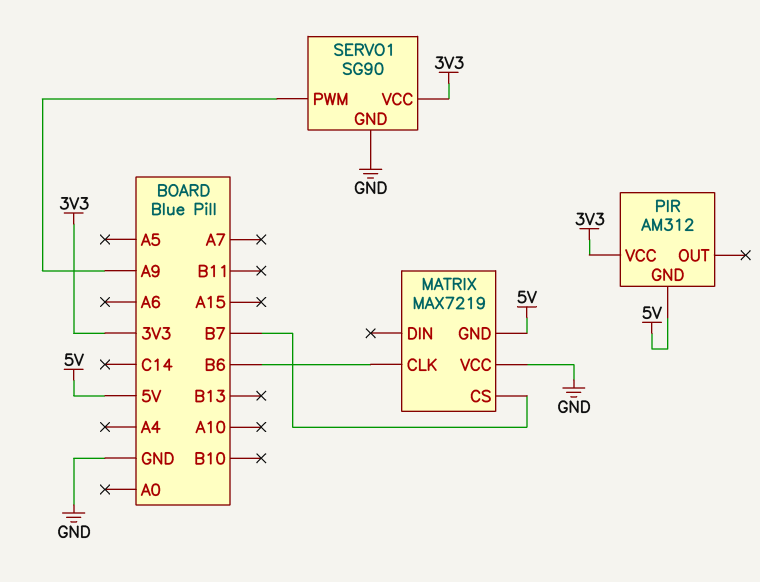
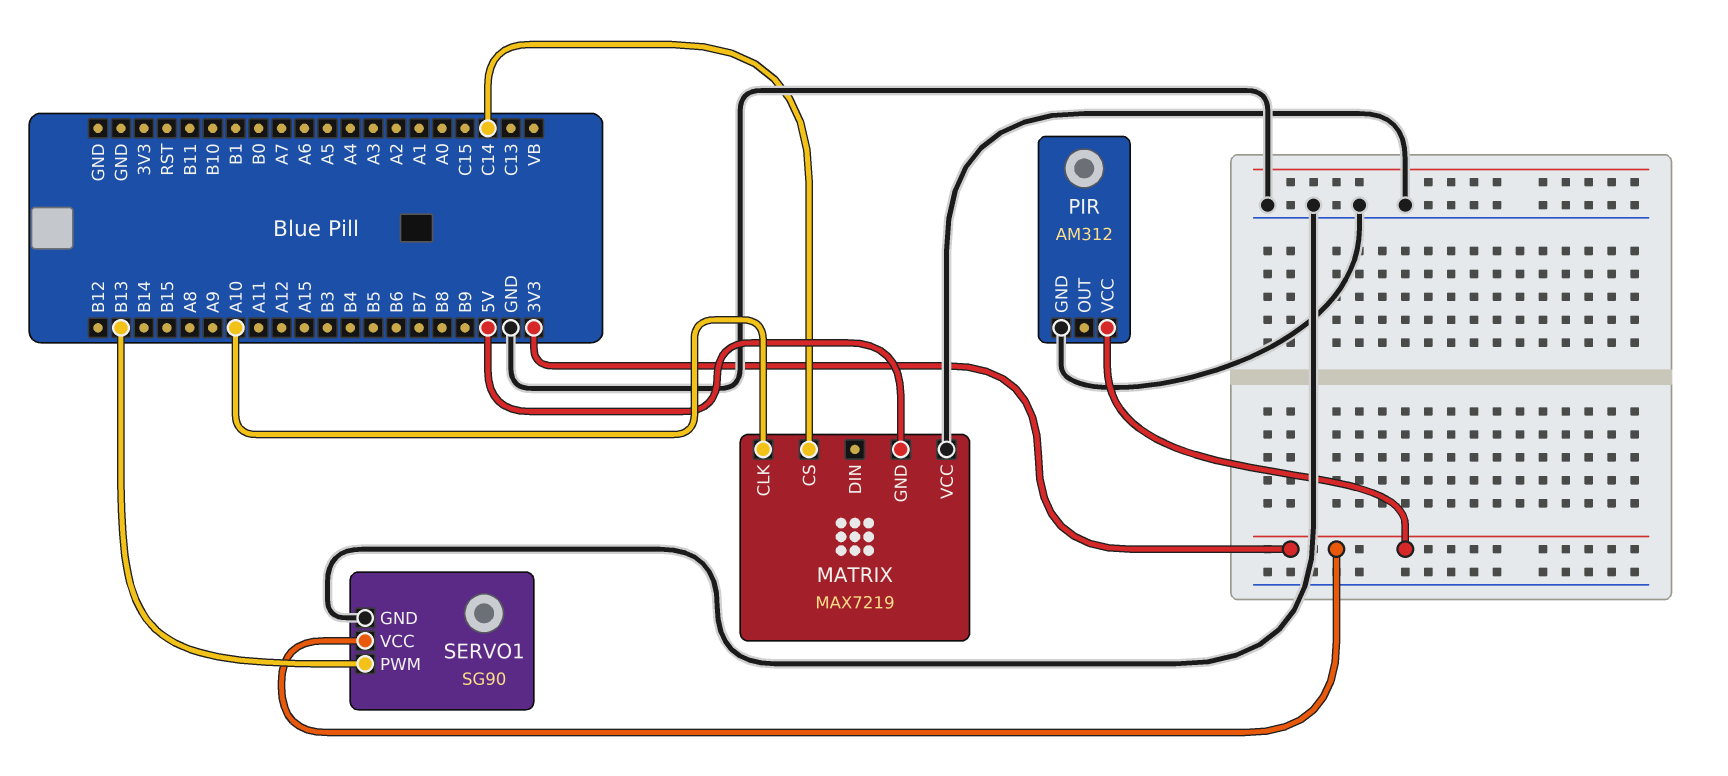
MATRIX pin CLK: B6 -> A10
MATRIX pin CS: B7 -> C14
PIR pin GND: 5V -> GND
SERVO1 pin PWM: A9 -> B13

